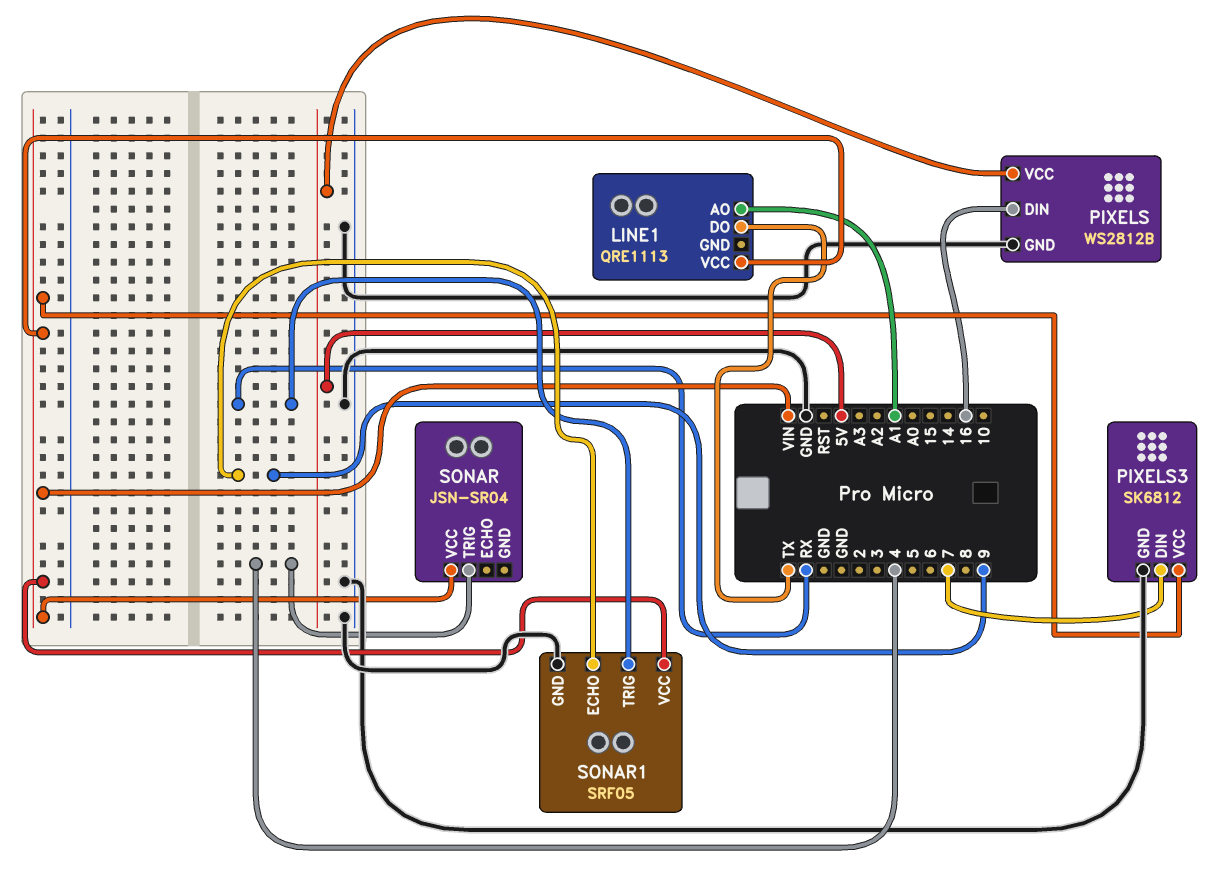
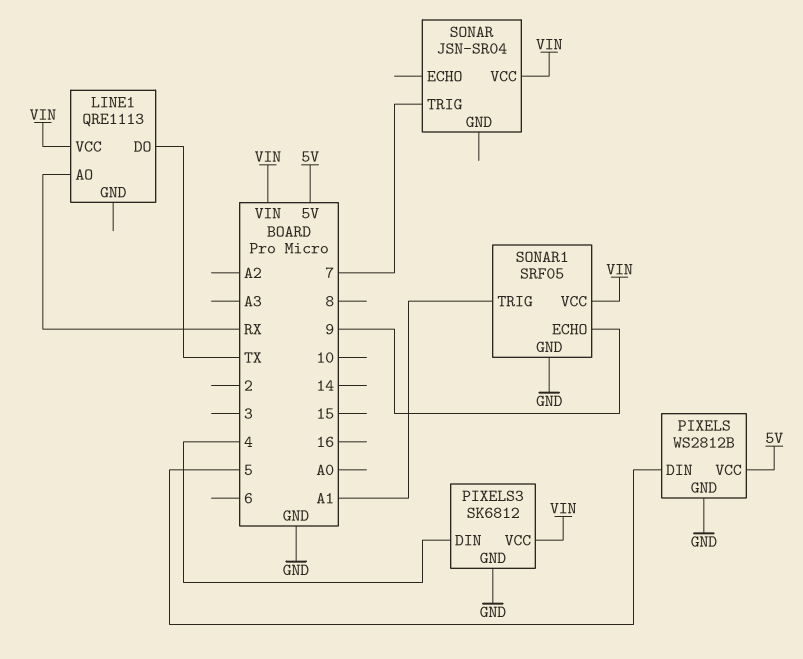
LINE1 pin AO: A1 -> RX
PIXELS pin DIN: 16 -> 5
PIXELS3 pin DIN: 7 -> 4
SONAR pin TRIG: 4 -> 7
SONAR1 pin TRIG: RX -> A1

